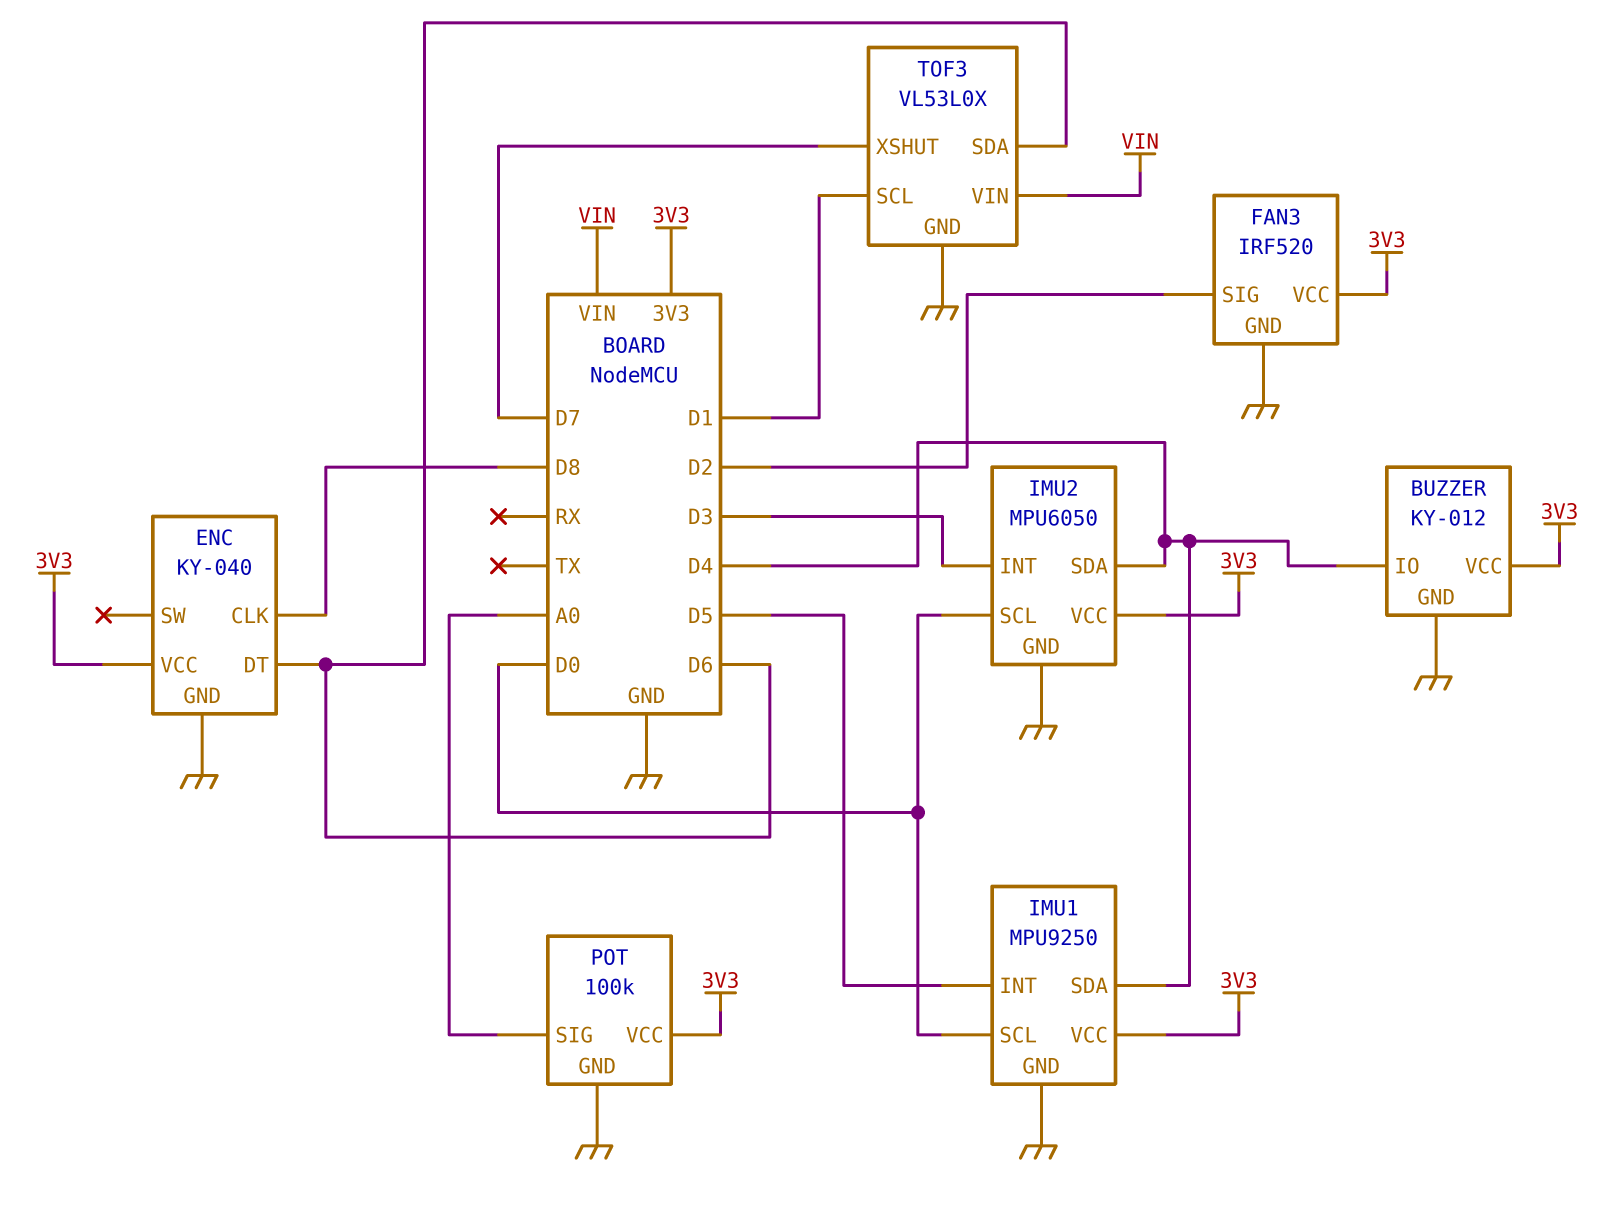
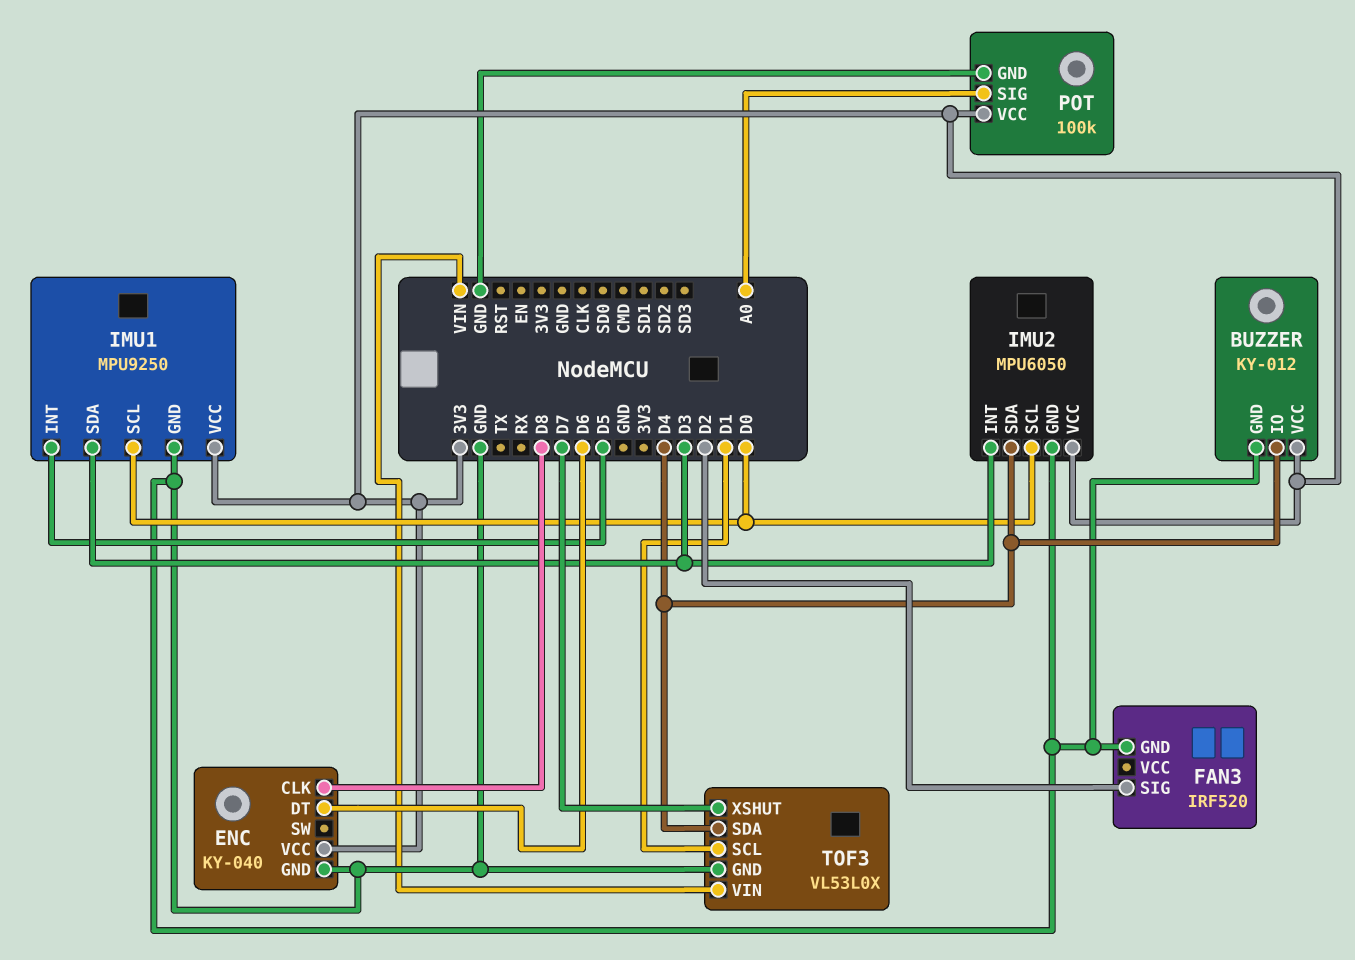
FAN3 pin VCC: 3V3 -> none
IMU1 pin SDA: D4 -> D3
TOF3 pin SDA: D6 -> D4

